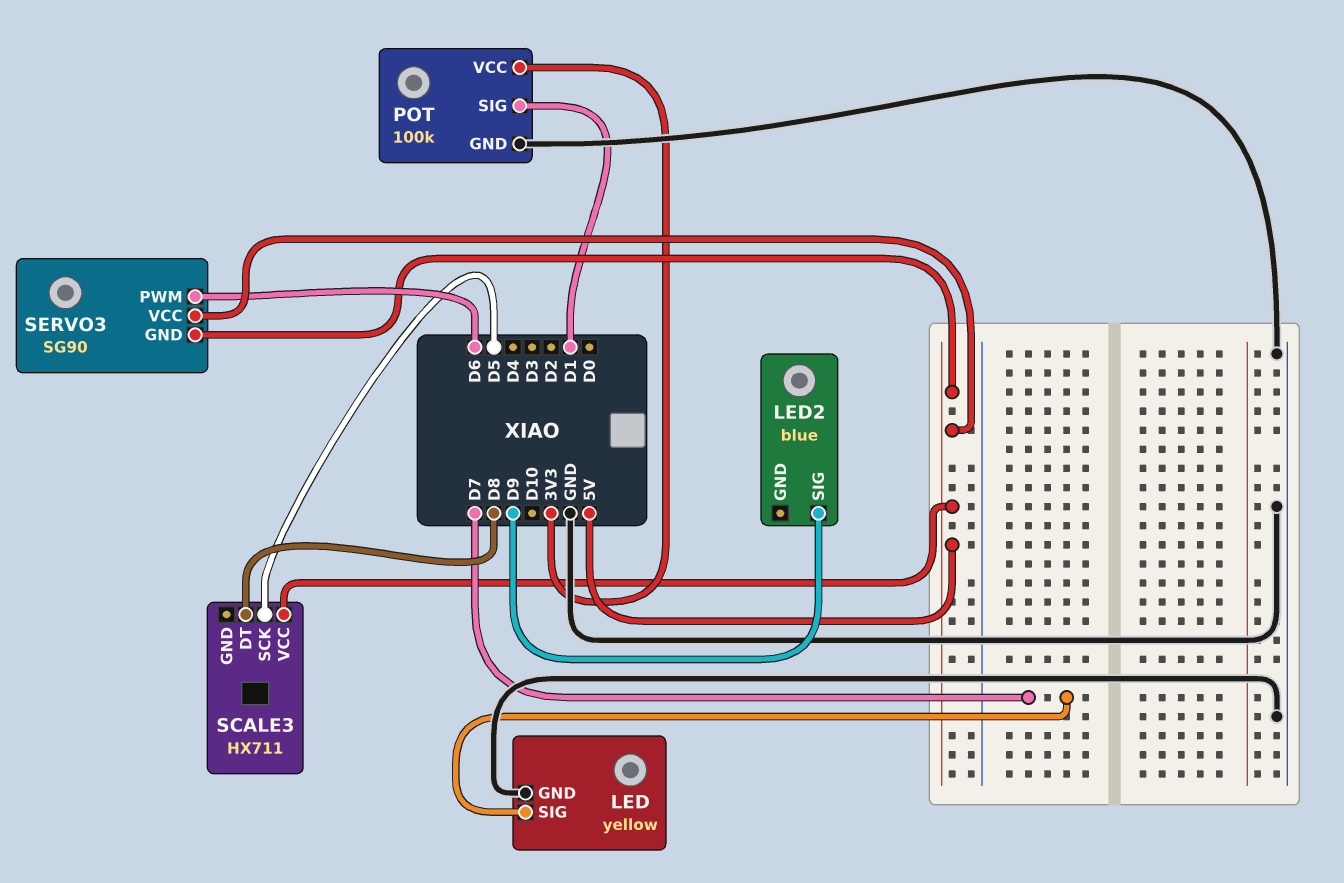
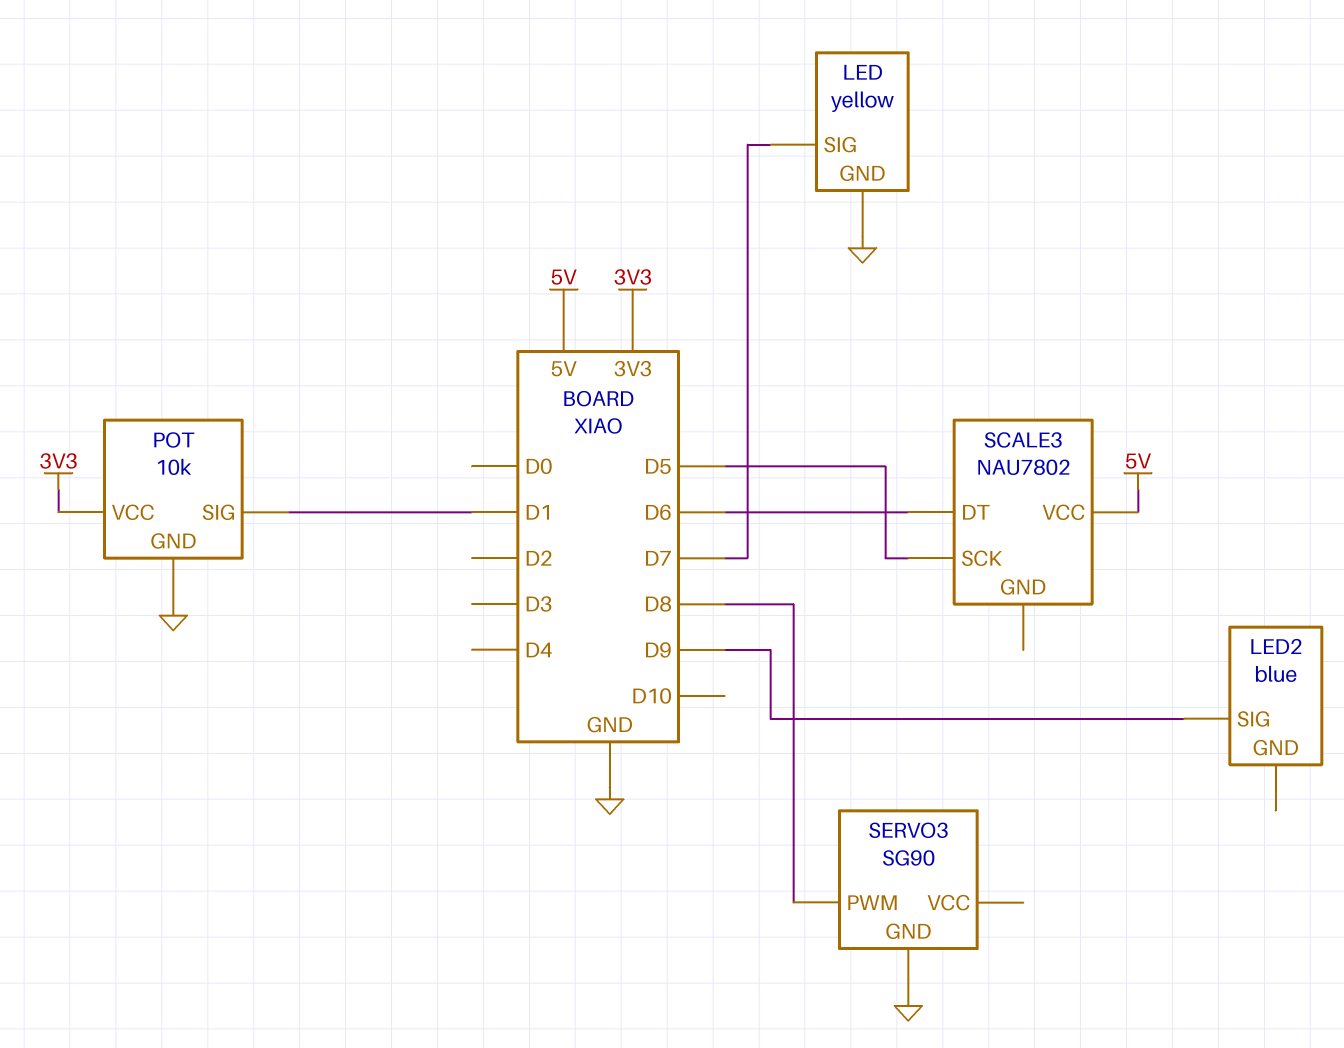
POT: 100k -> 10k
SCALE3: HX711 -> NAU7802
SCALE3 pin DT: D8 -> D6
SERVO3 pin GND: 5V -> GND
SERVO3 pin PWM: D6 -> D8
SERVO3 pin VCC: 5V -> none

